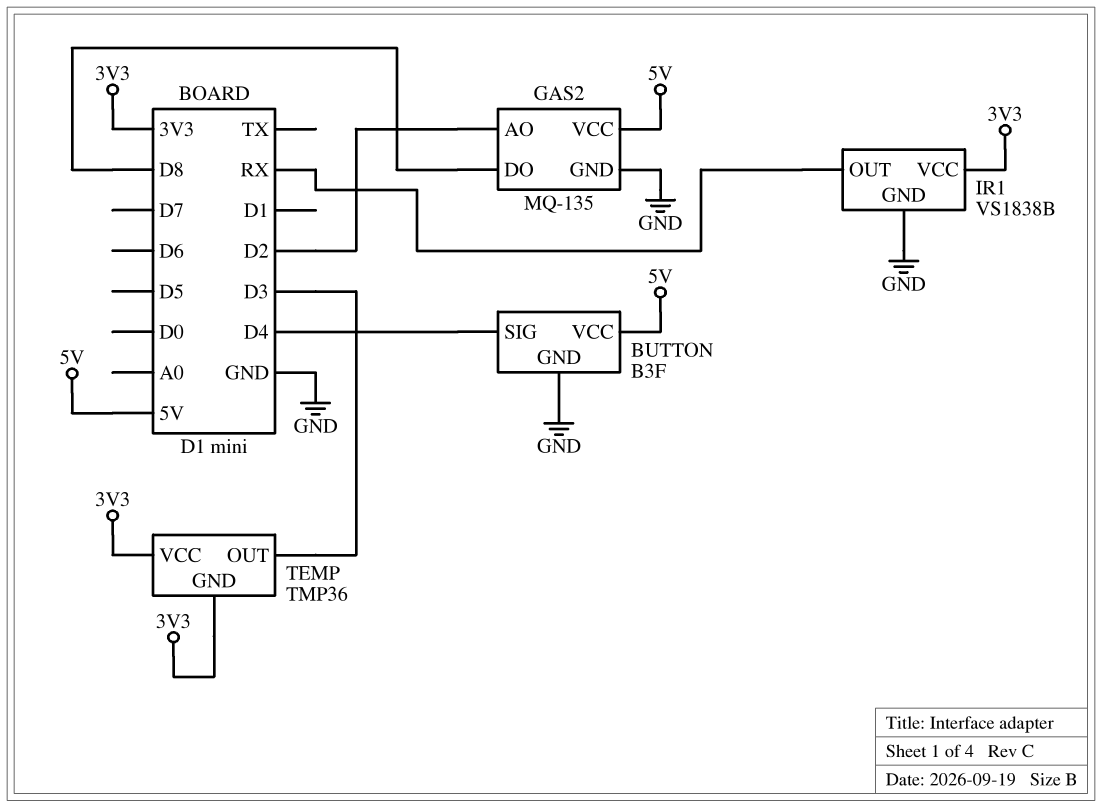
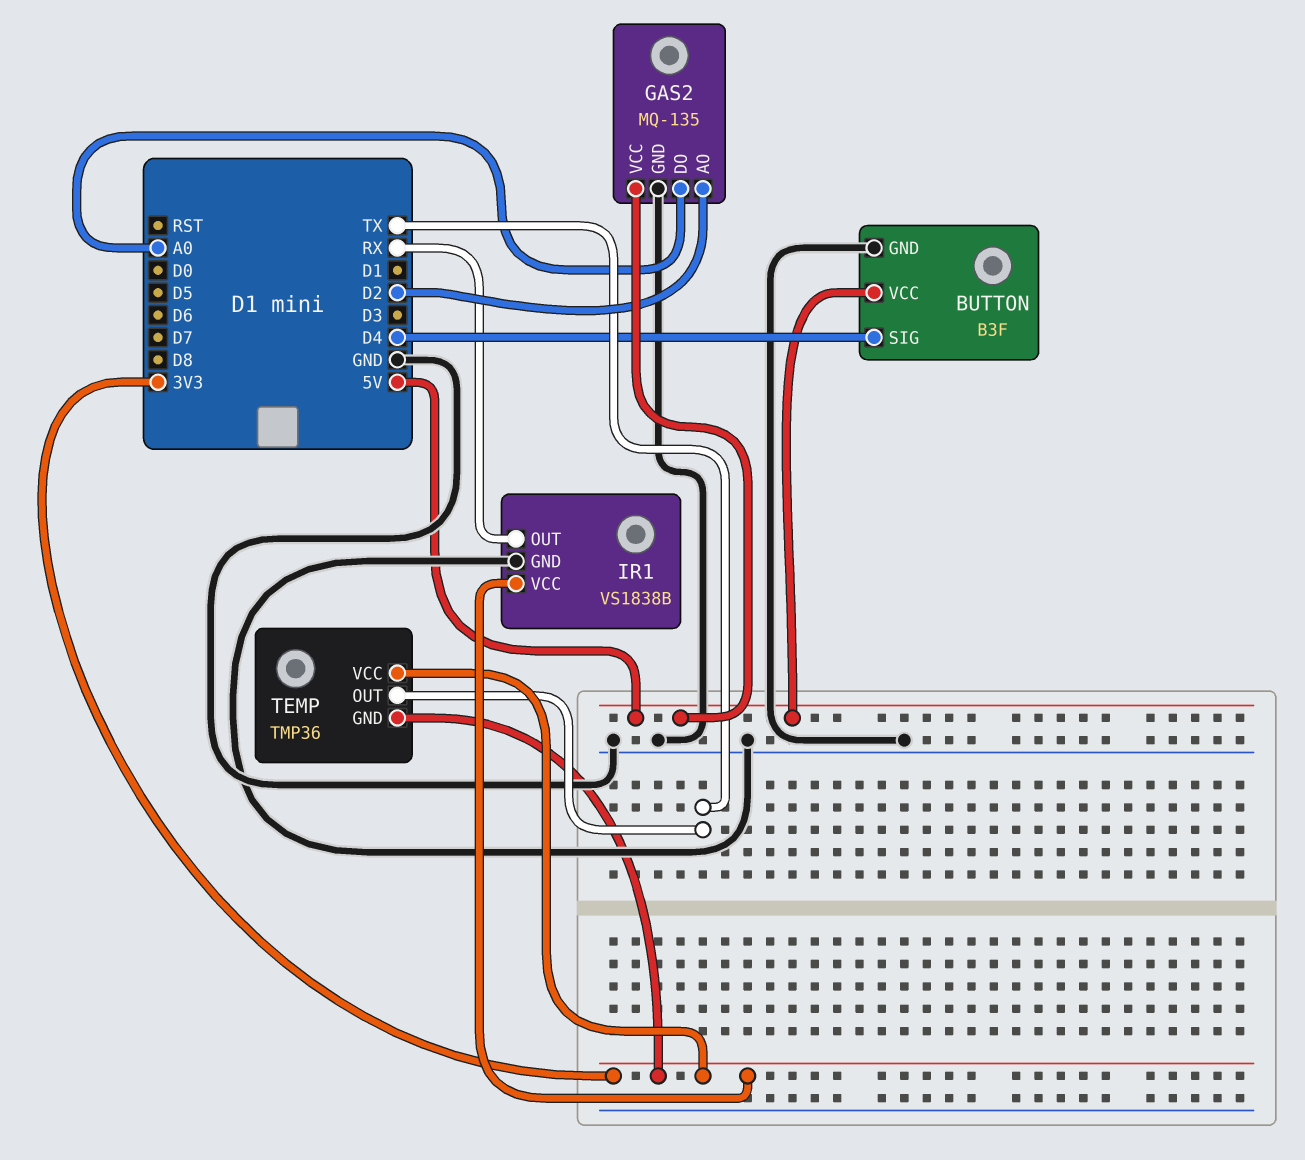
GAS2 pin DO: D8 -> A0
TEMP pin OUT: D3 -> TX

